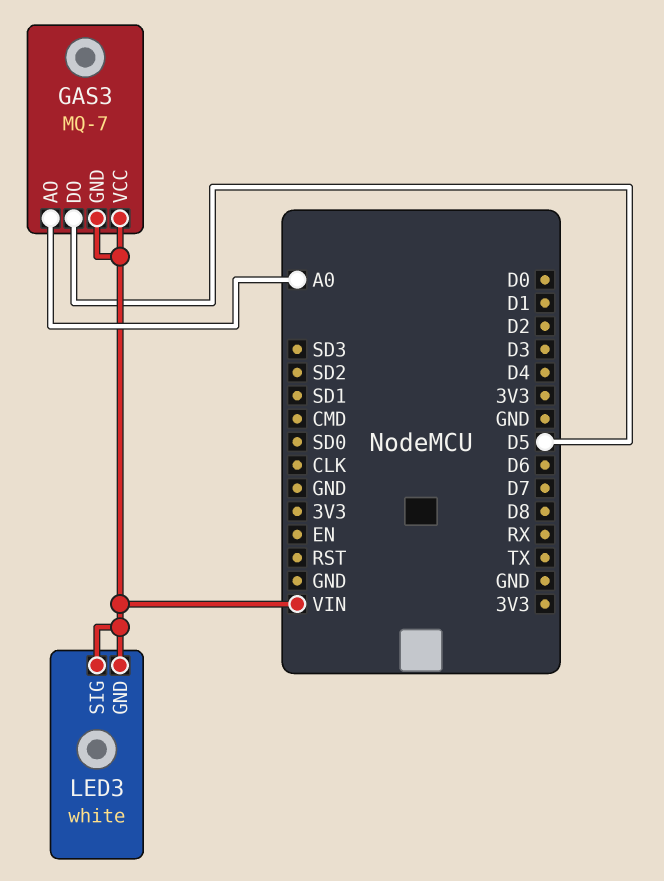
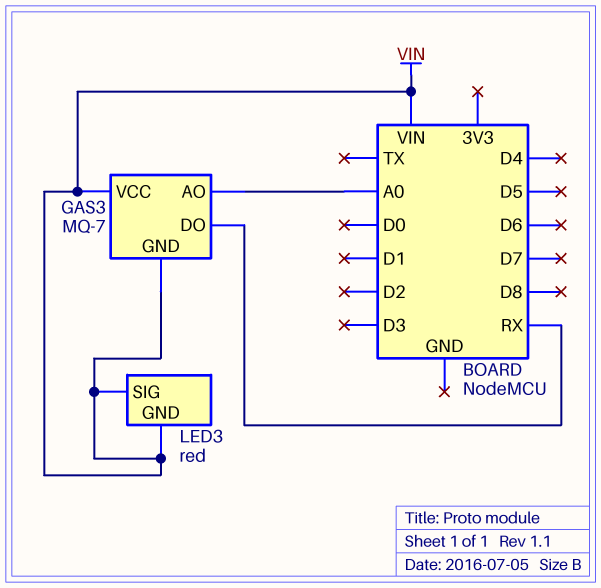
GAS3 pin DO: D5 -> RX
LED3: white -> red

